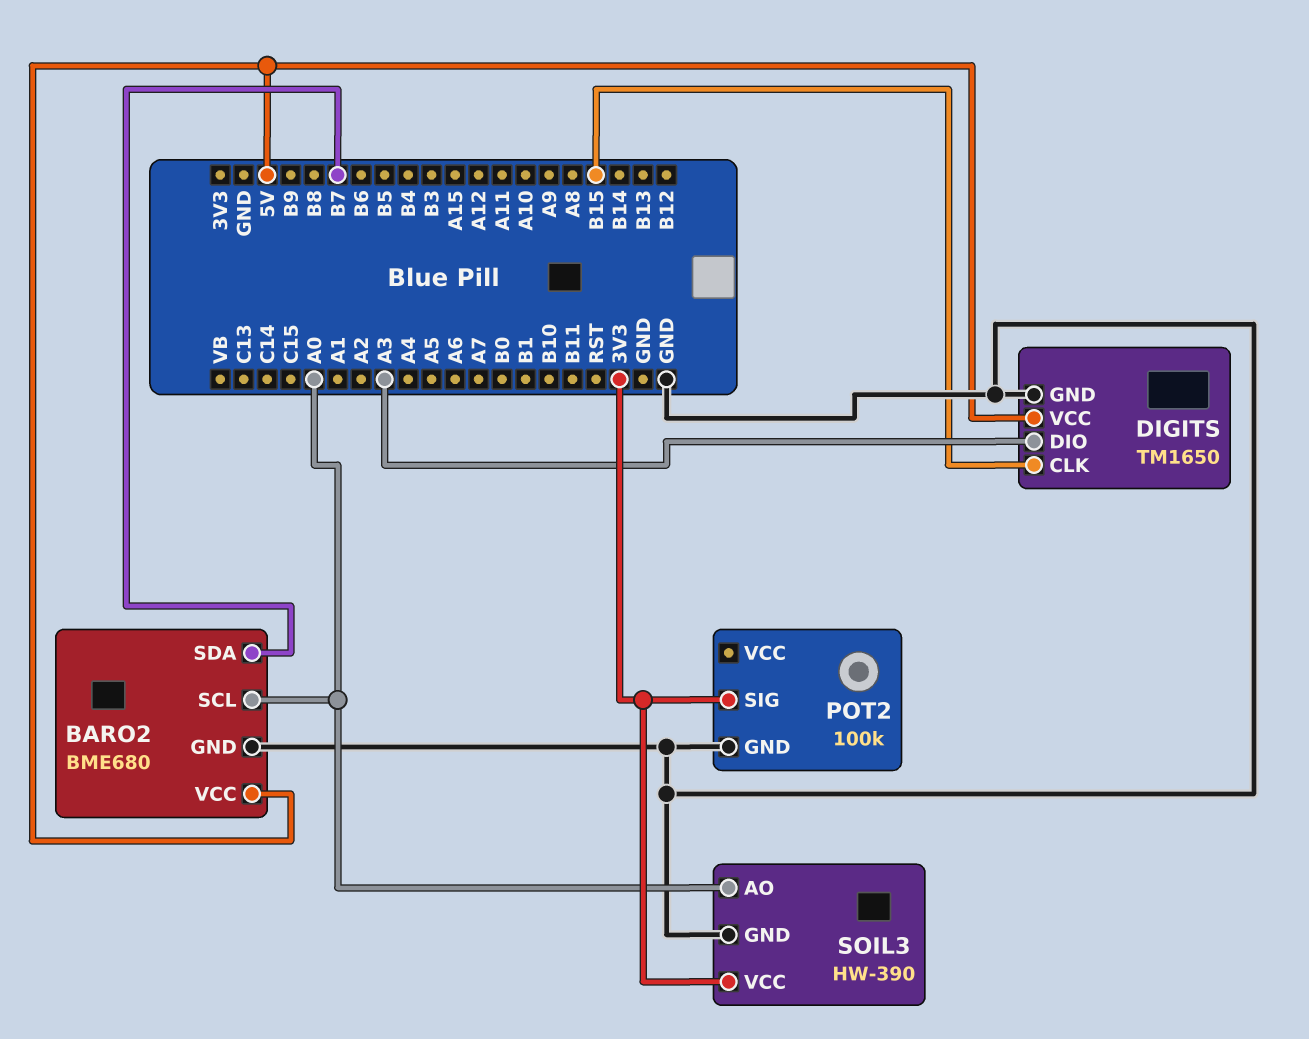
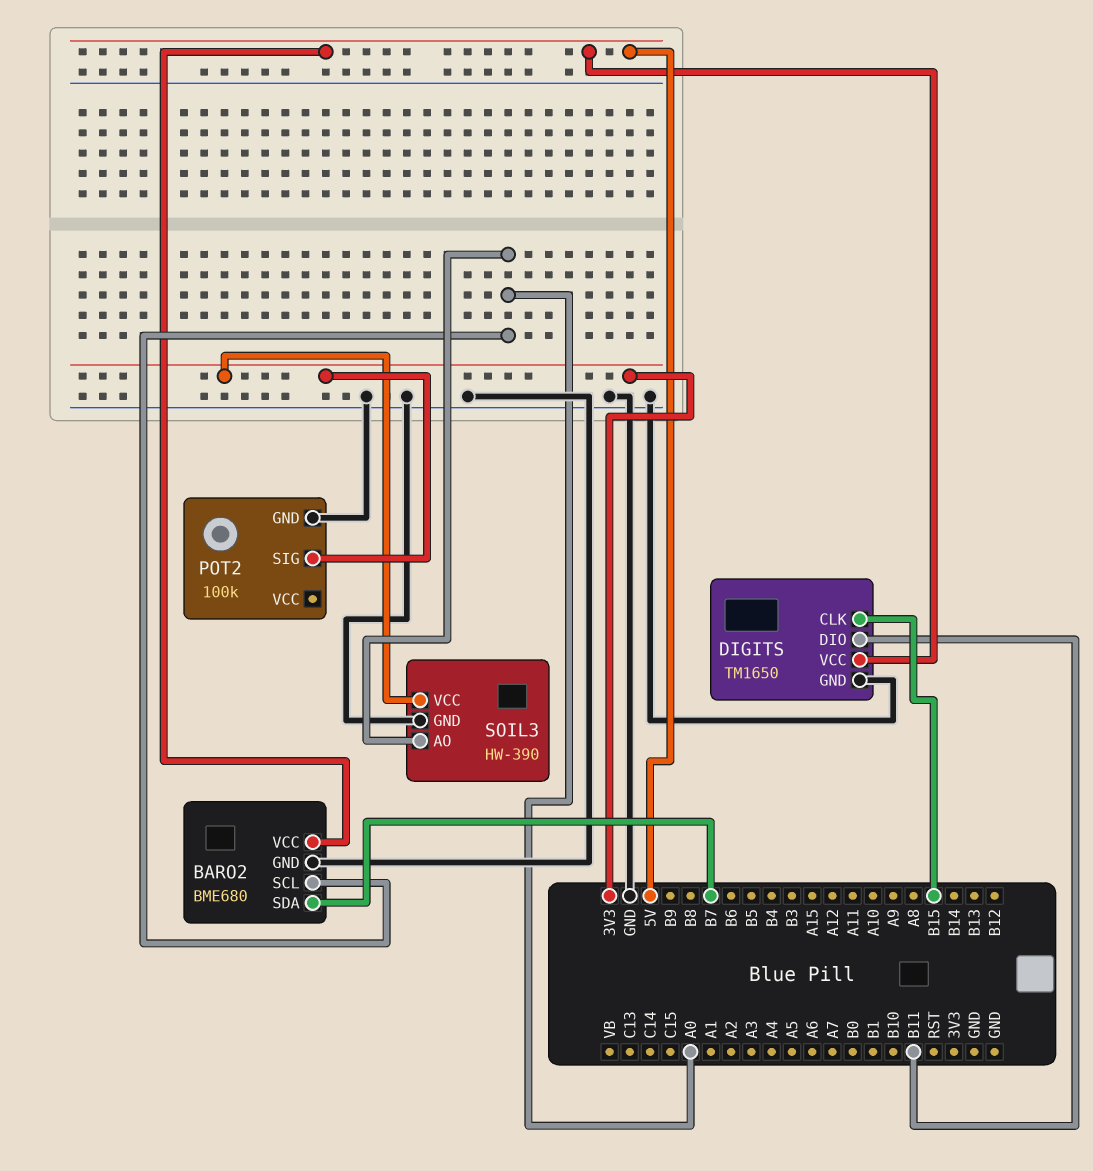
DIGITS pin DIO: A3 -> B11

